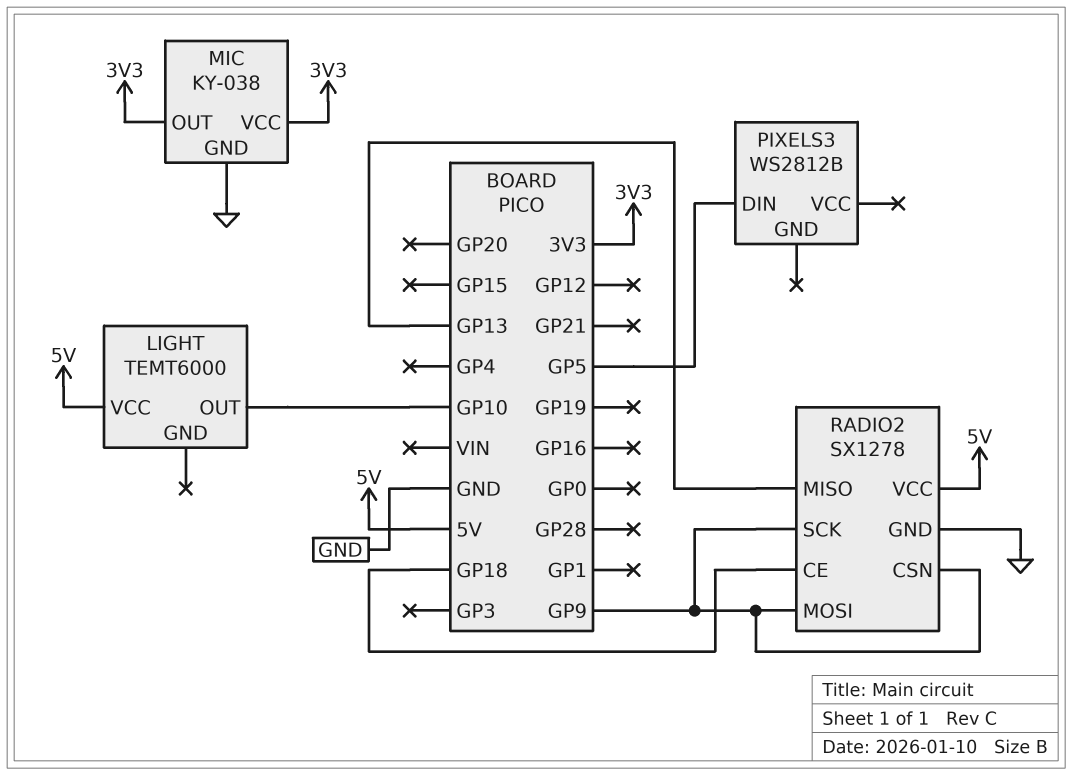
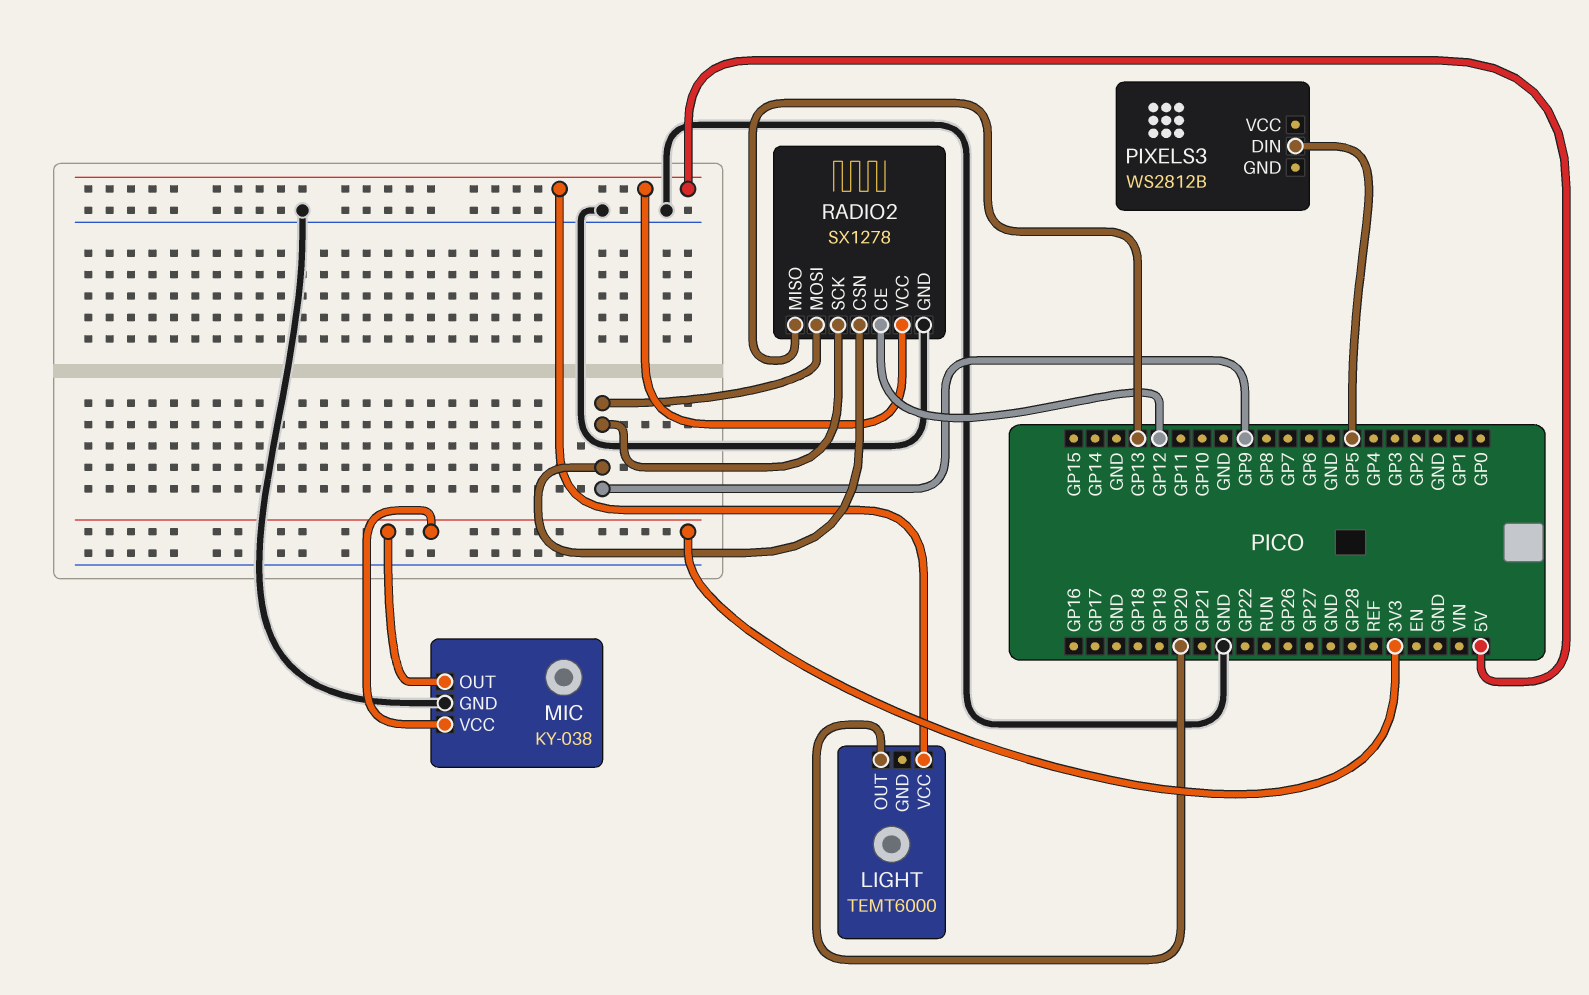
LIGHT pin OUT: GP10 -> GP20
RADIO2 pin CE: GP18 -> GP12

